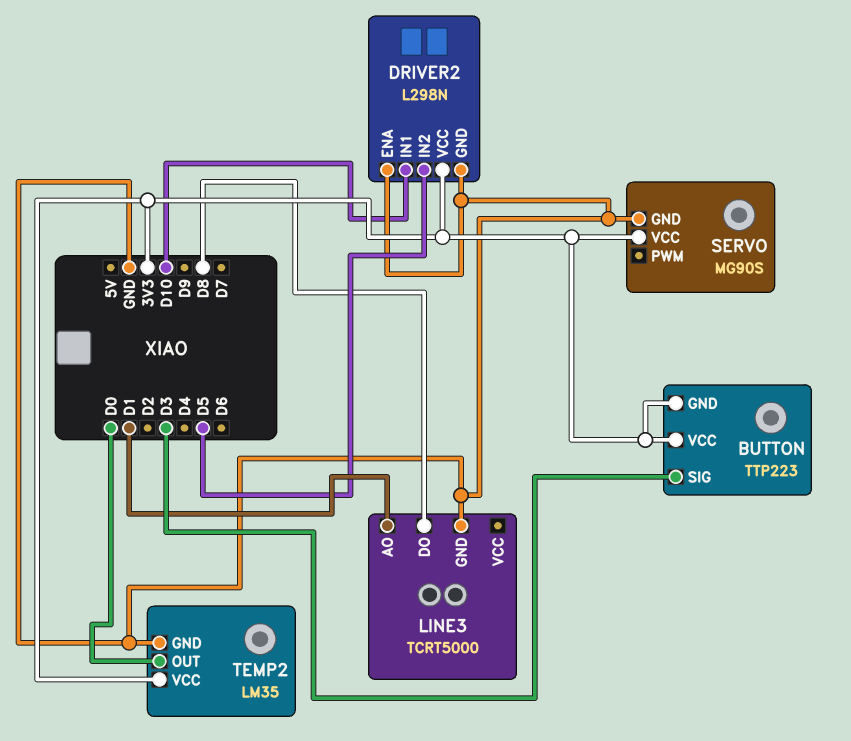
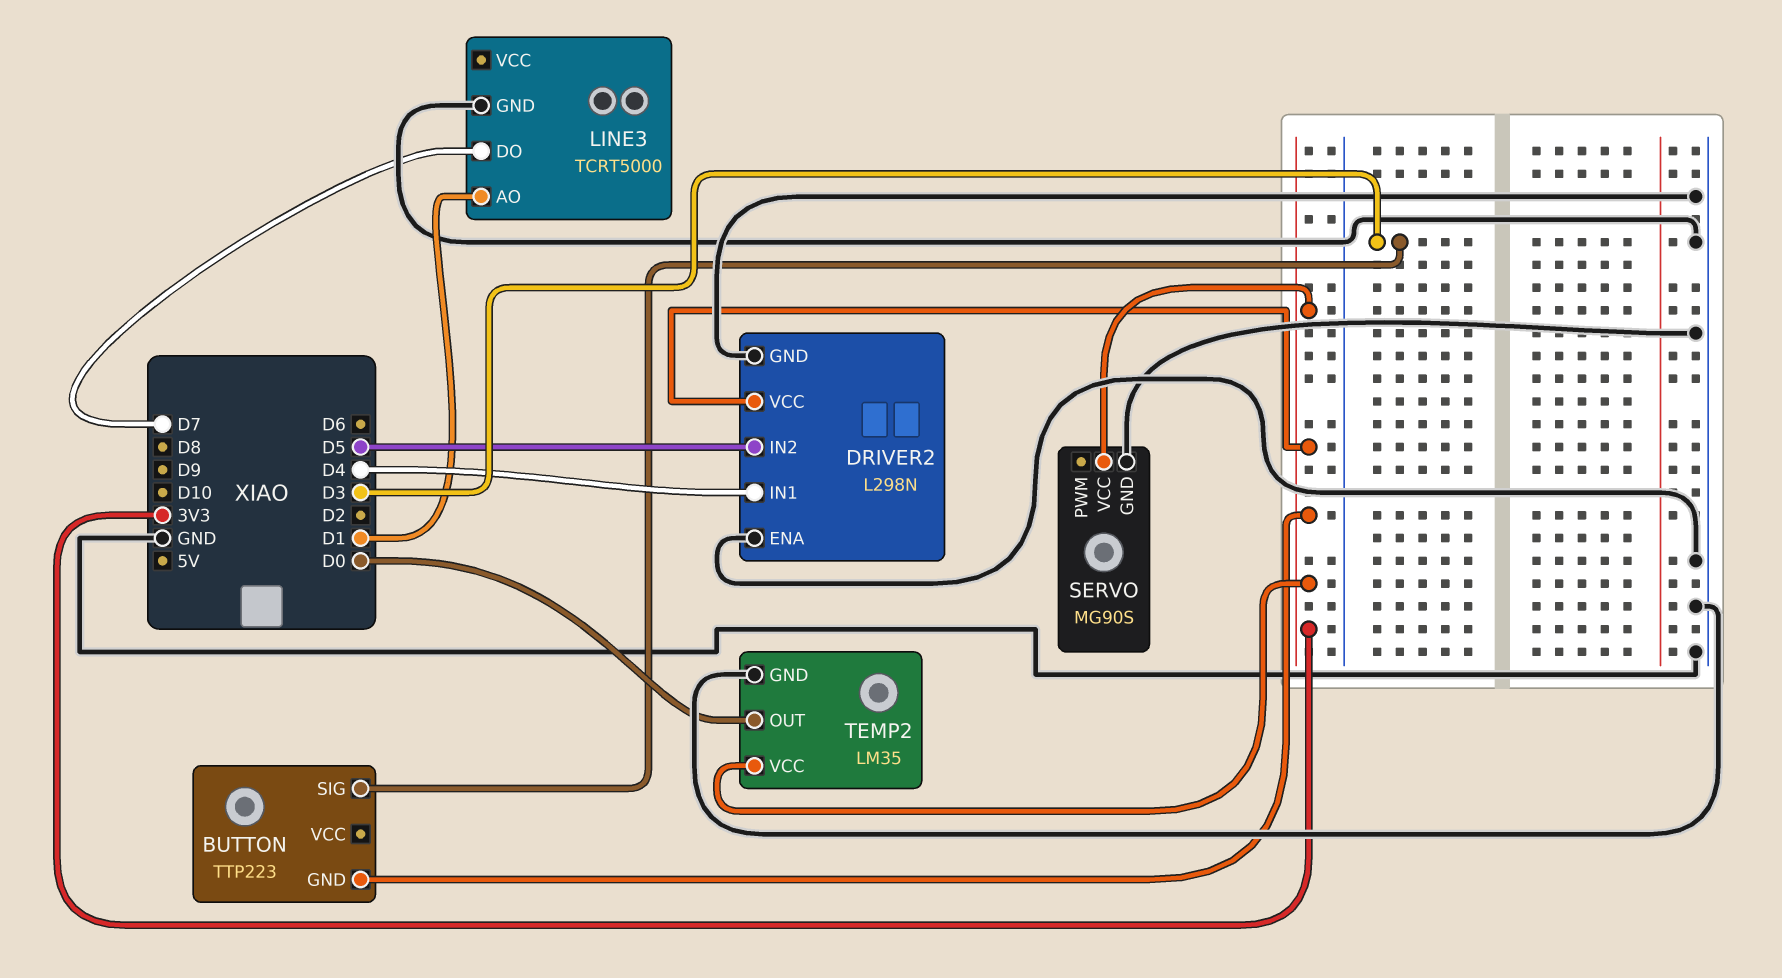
BUTTON pin VCC: 3V3 -> none
DRIVER2 pin IN1: D10 -> D4
LINE3 pin DO: D8 -> D7

